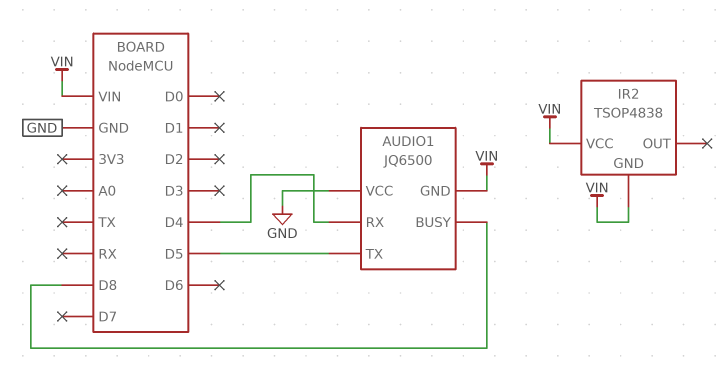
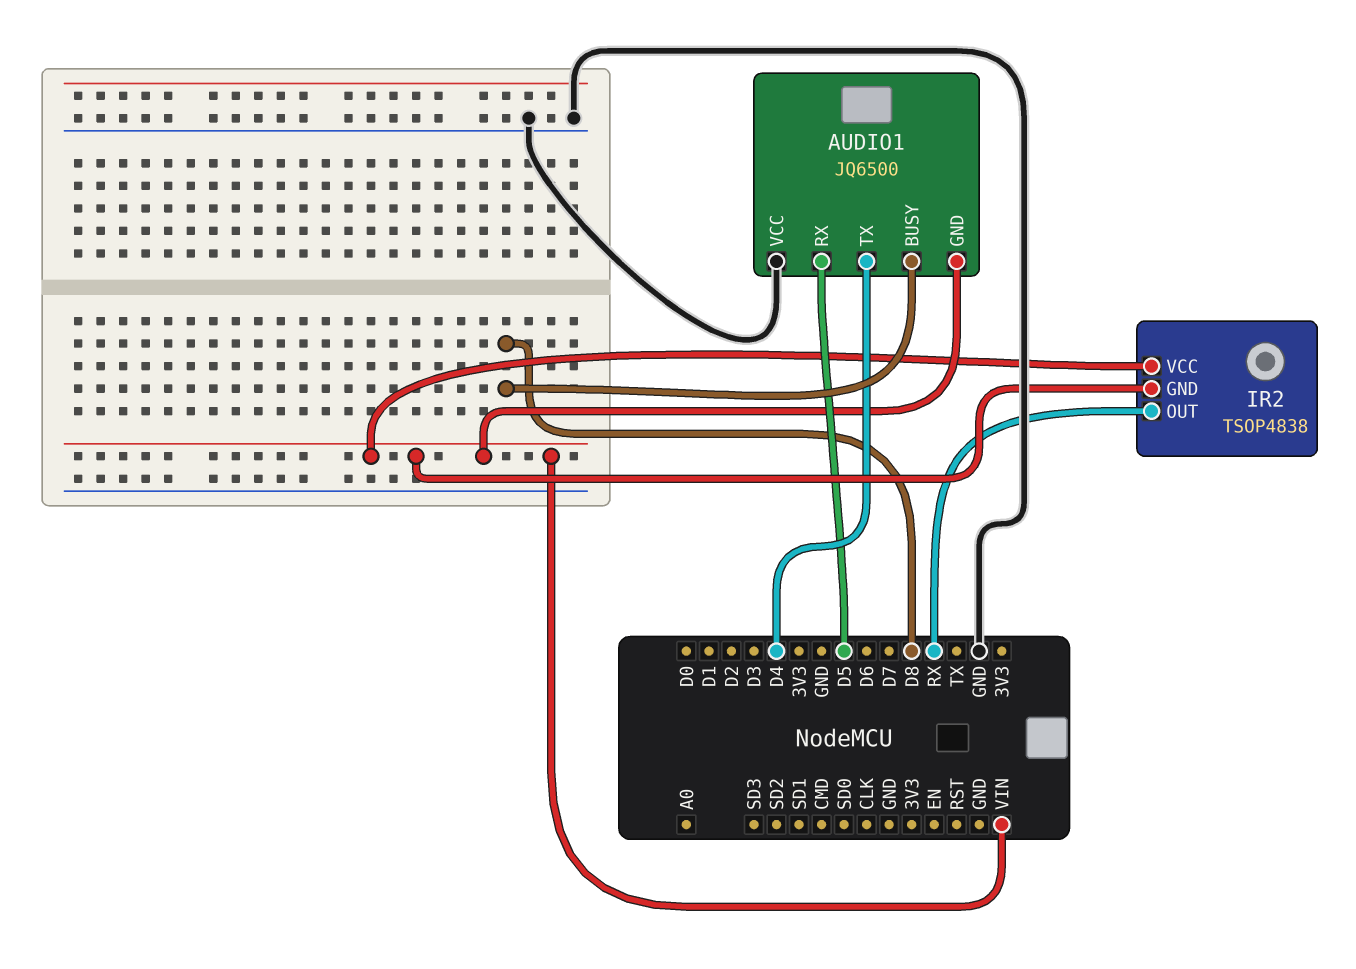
AUDIO1 pin RX: D4 -> D5
AUDIO1 pin TX: D5 -> D4
IR2 pin OUT: none -> RX

